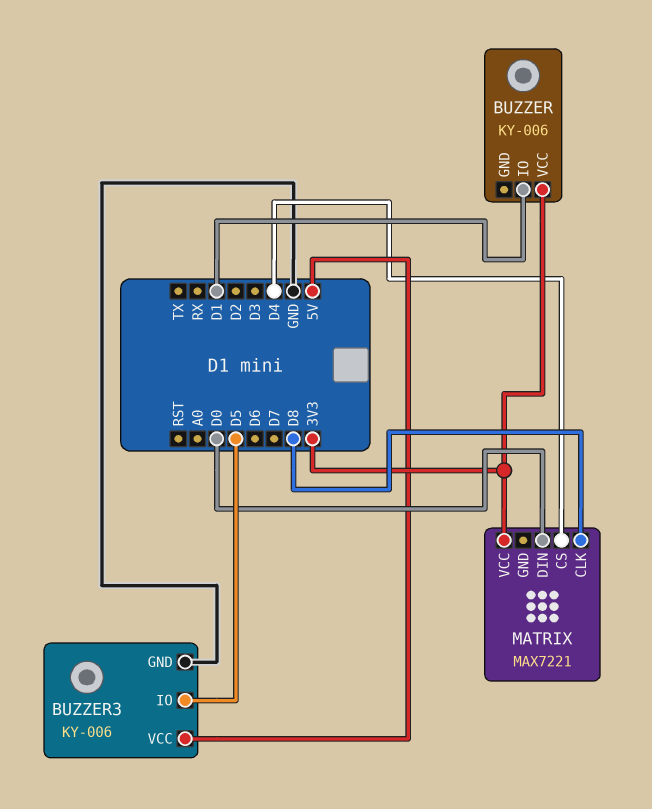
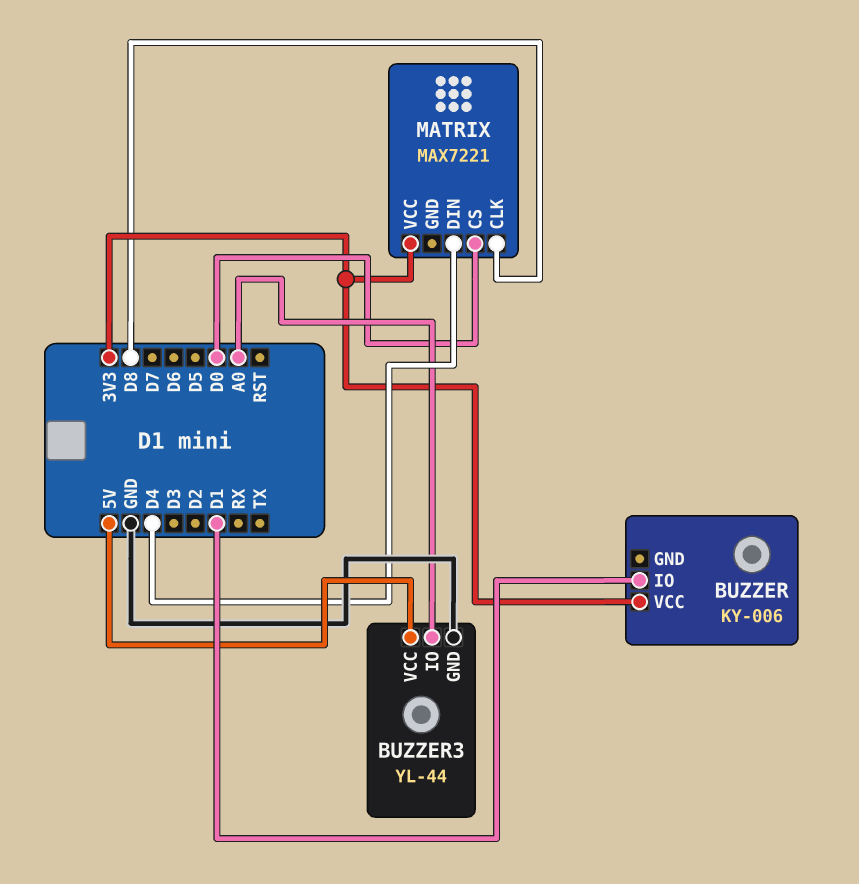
BUZZER3: KY-006 -> YL-44
BUZZER3 pin IO: D5 -> A0
MATRIX pin CS: D4 -> D0
MATRIX pin DIN: D0 -> D4

